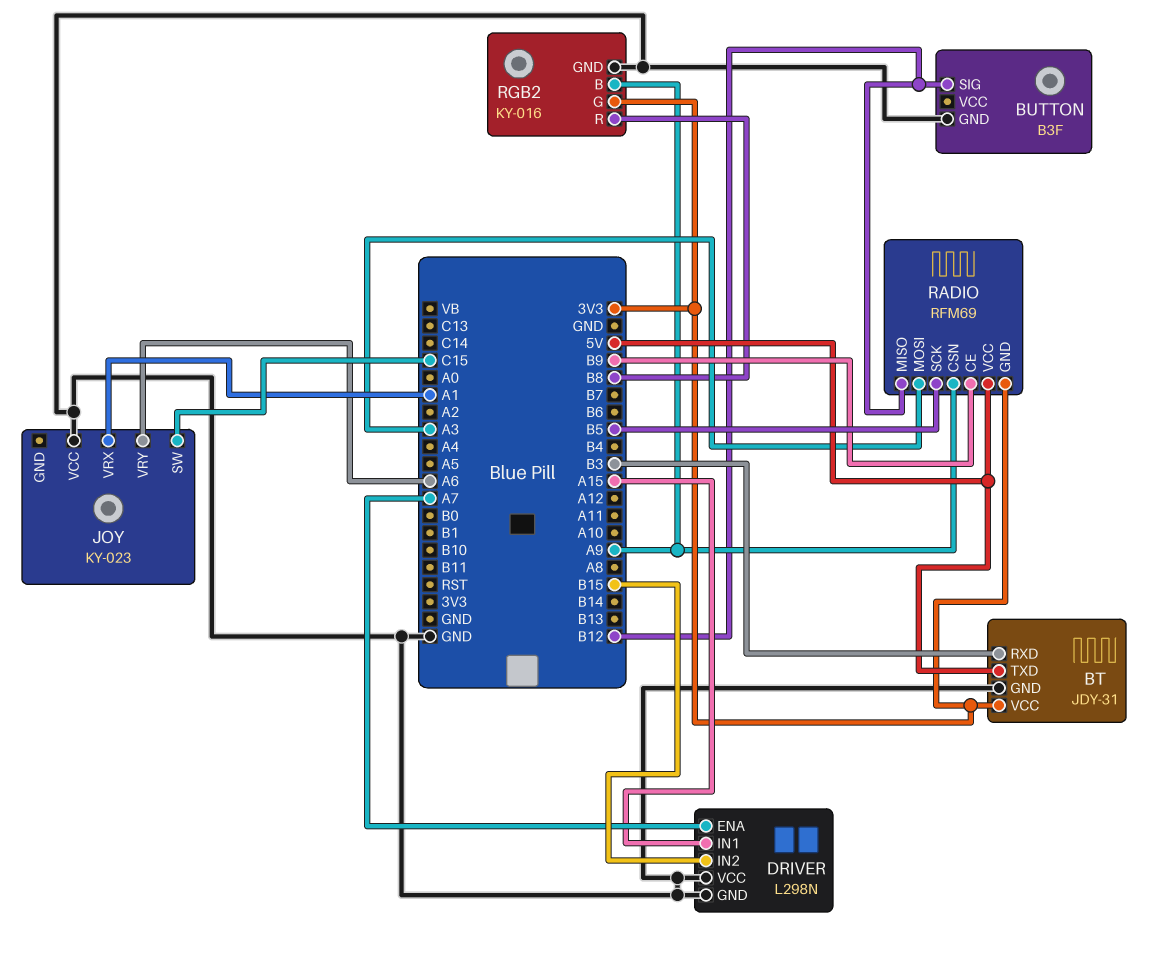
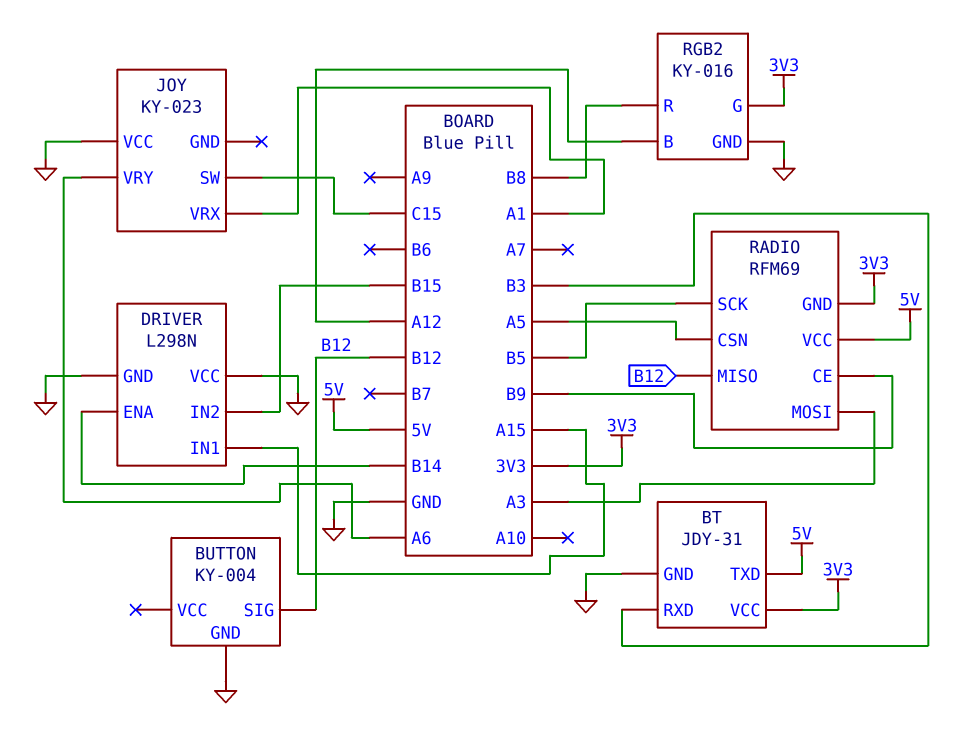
BUTTON: B3F -> KY-004
DRIVER pin ENA: A7 -> B14
RADIO pin CSN: A9 -> A5
RGB2 pin B: A9 -> A12

